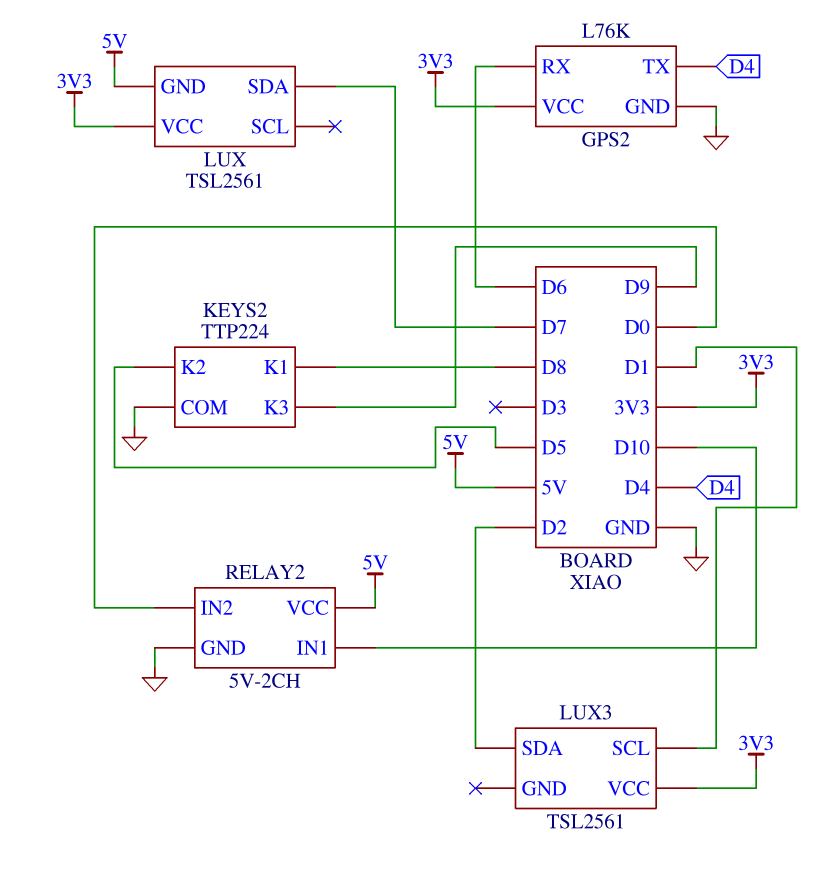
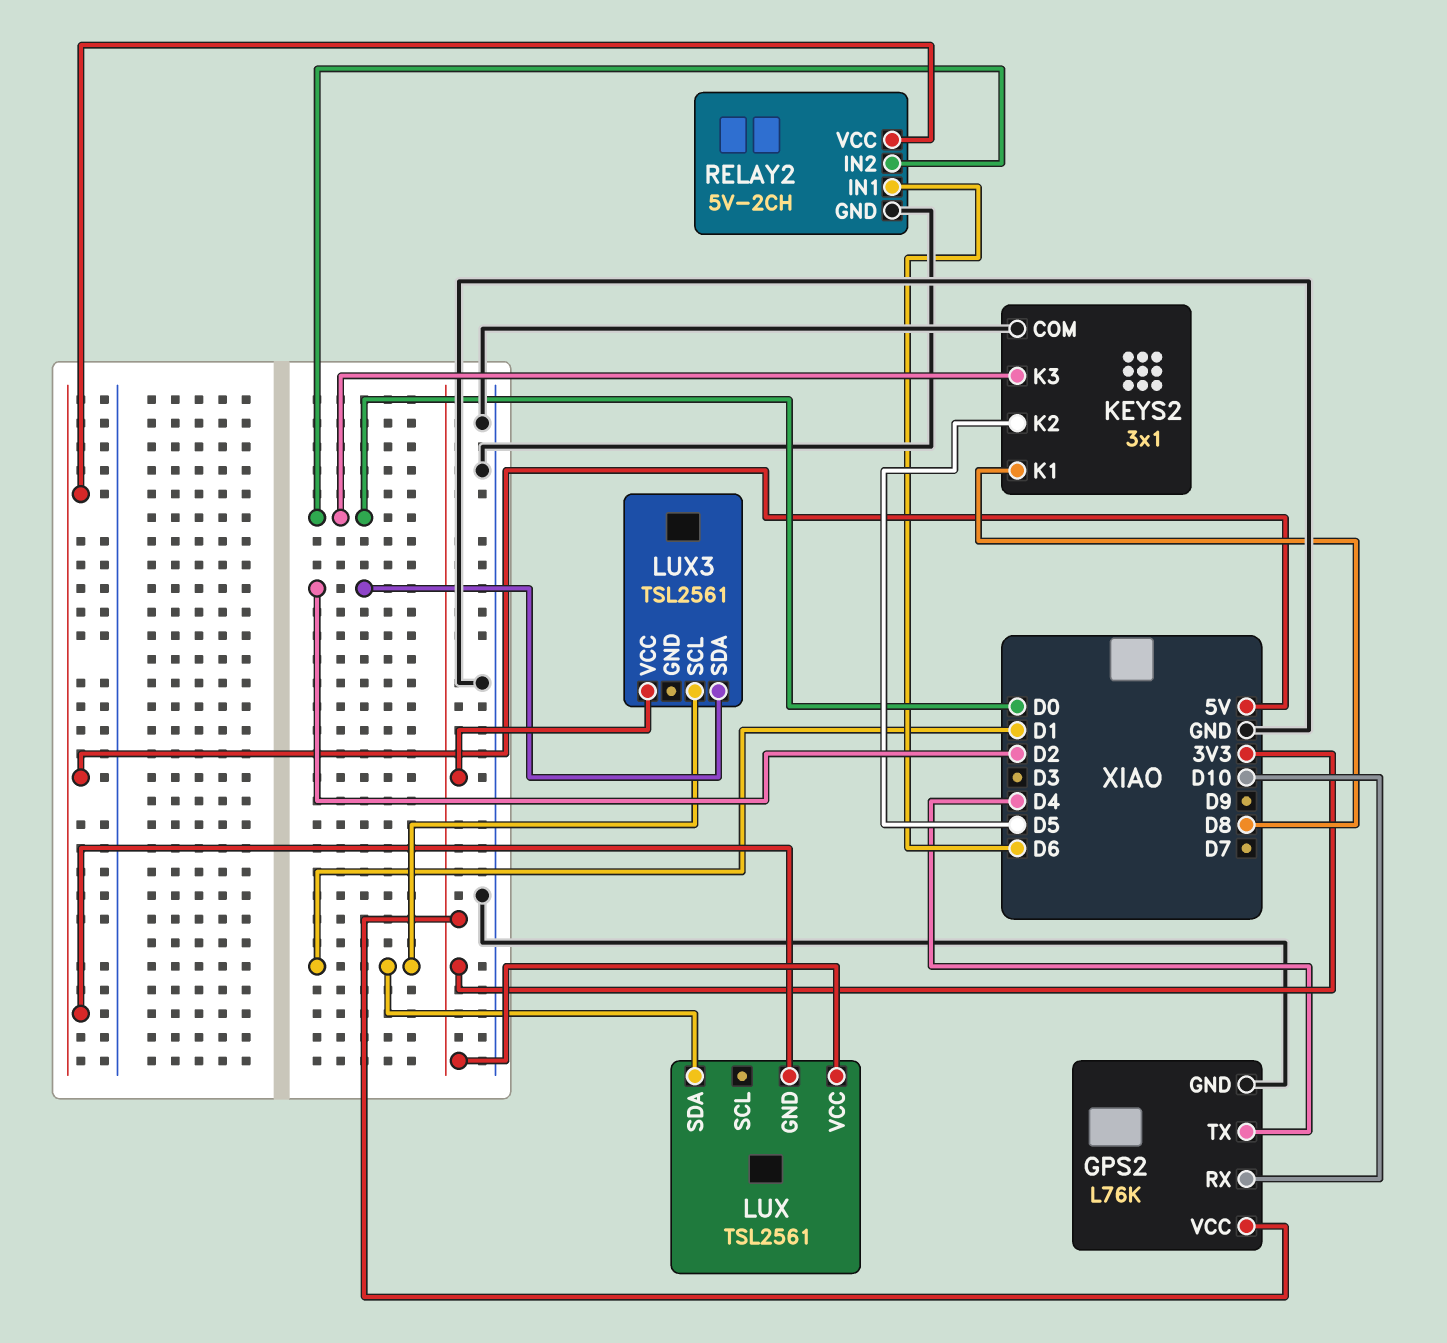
GPS2 pin RX: D6 -> D10
KEYS2: TTP224 -> 3x1
KEYS2 pin K3: D9 -> D0
LUX pin SDA: D7 -> D1
RELAY2 pin IN1: D10 -> D6

